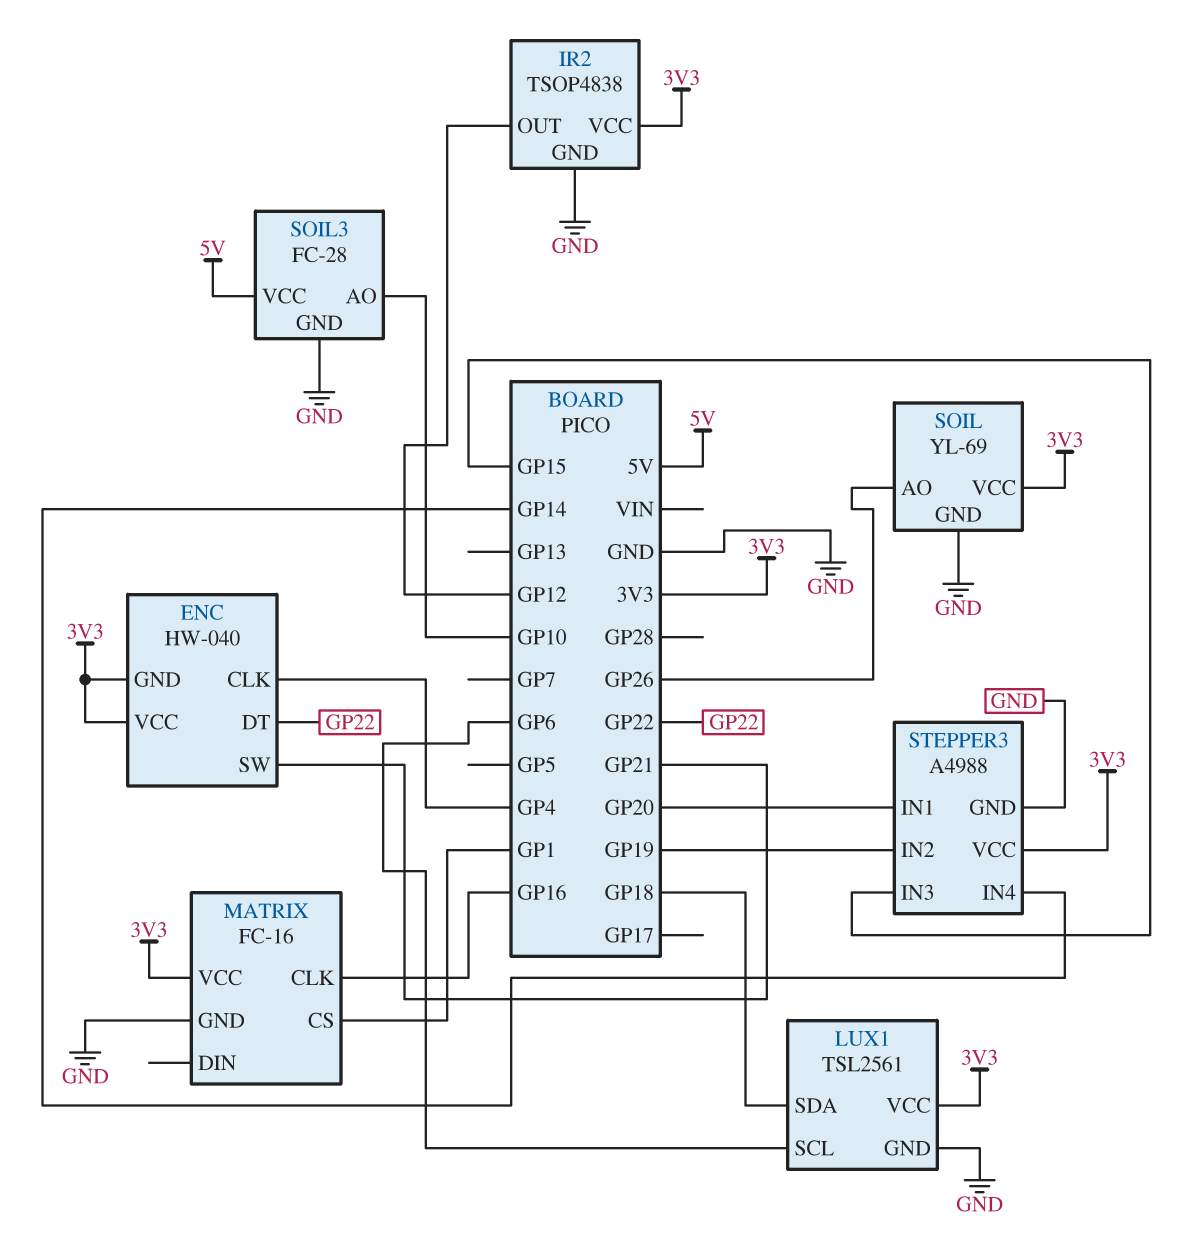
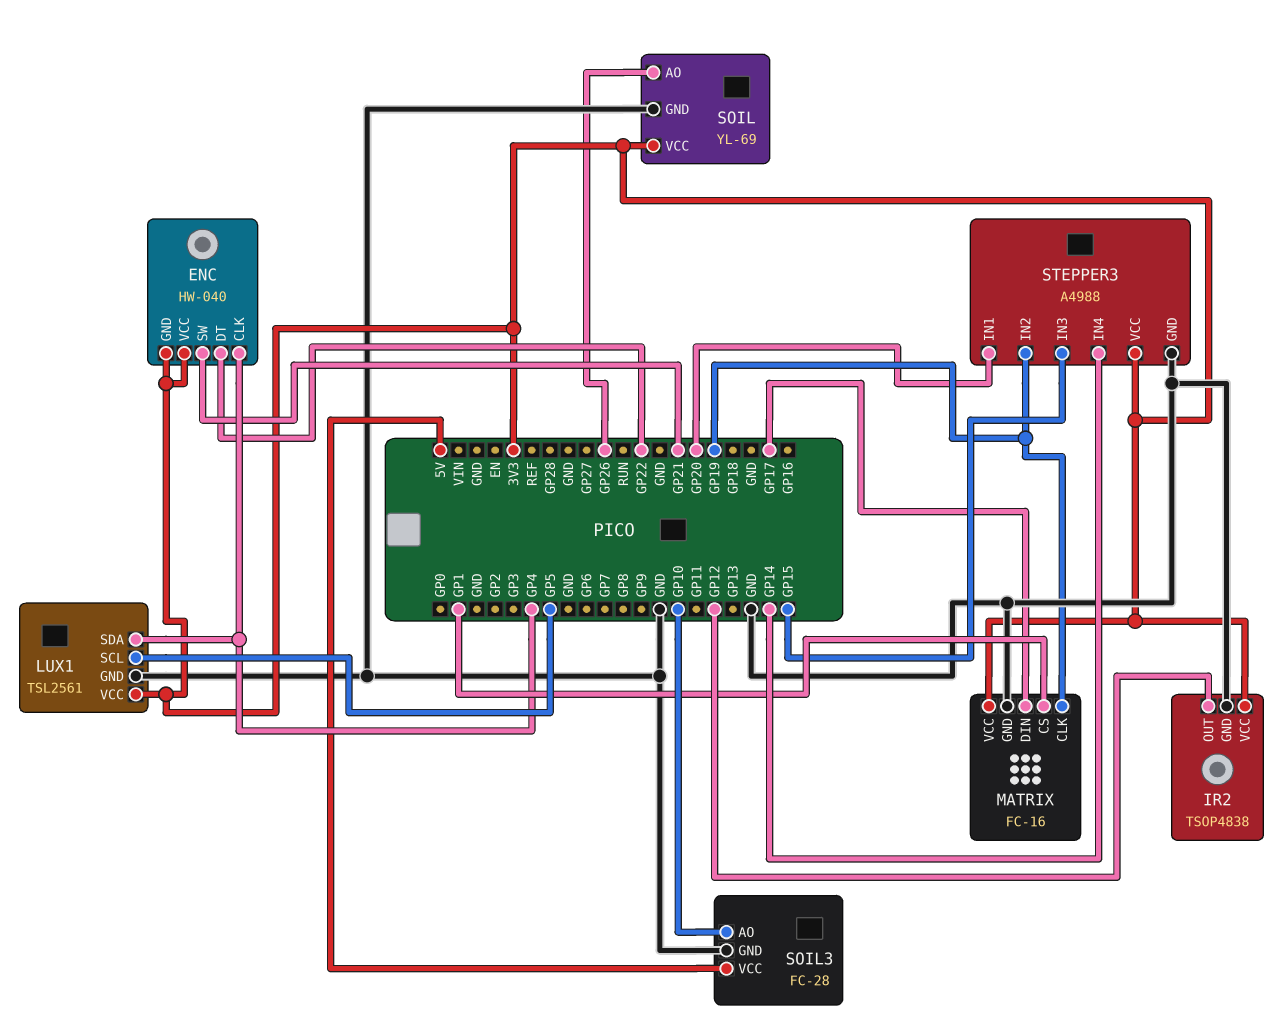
LUX1 pin SCL: GP6 -> GP5
LUX1 pin SDA: GP18 -> GP4
MATRIX pin CLK: GP16 -> GP19
MATRIX pin DIN: none -> GP17

